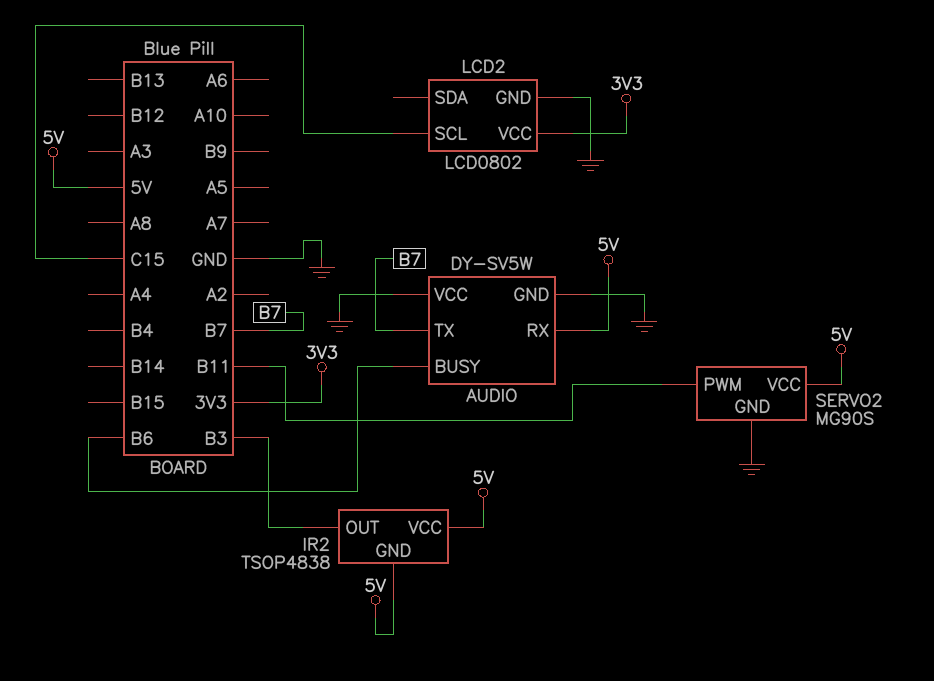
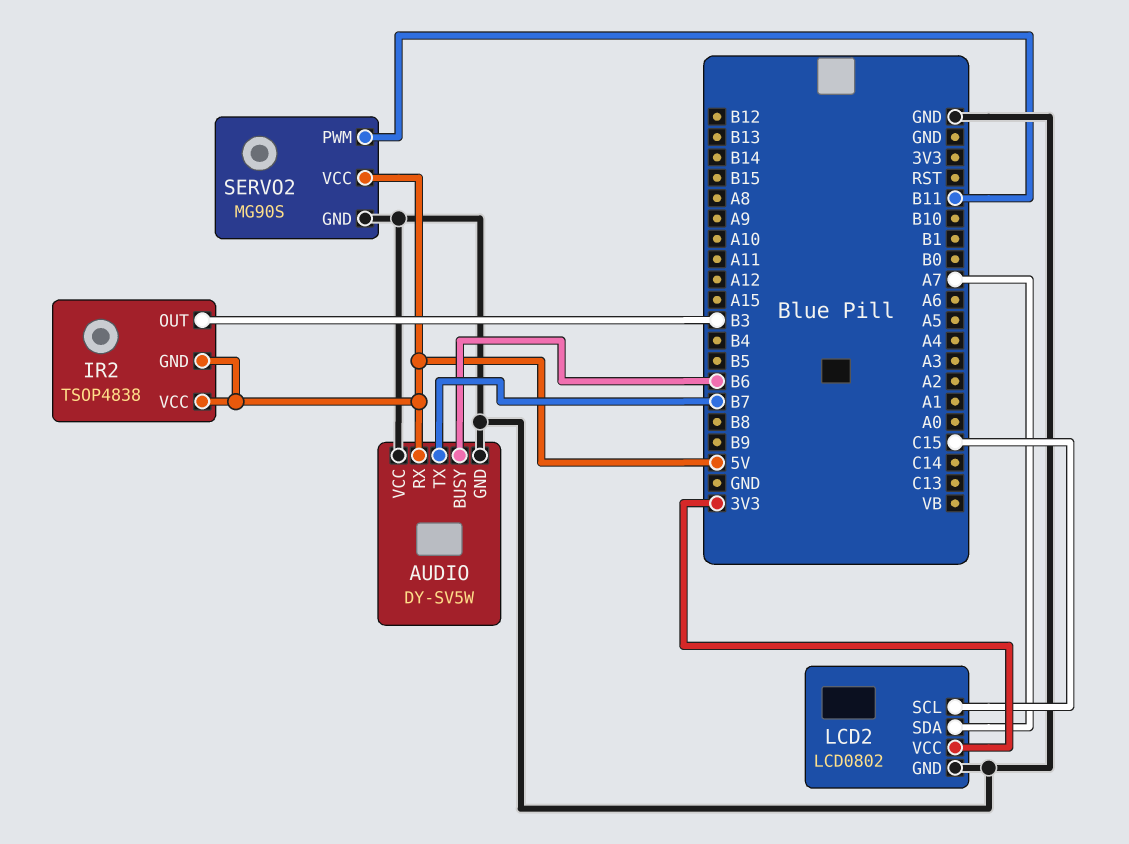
LCD2 pin SDA: none -> A7

